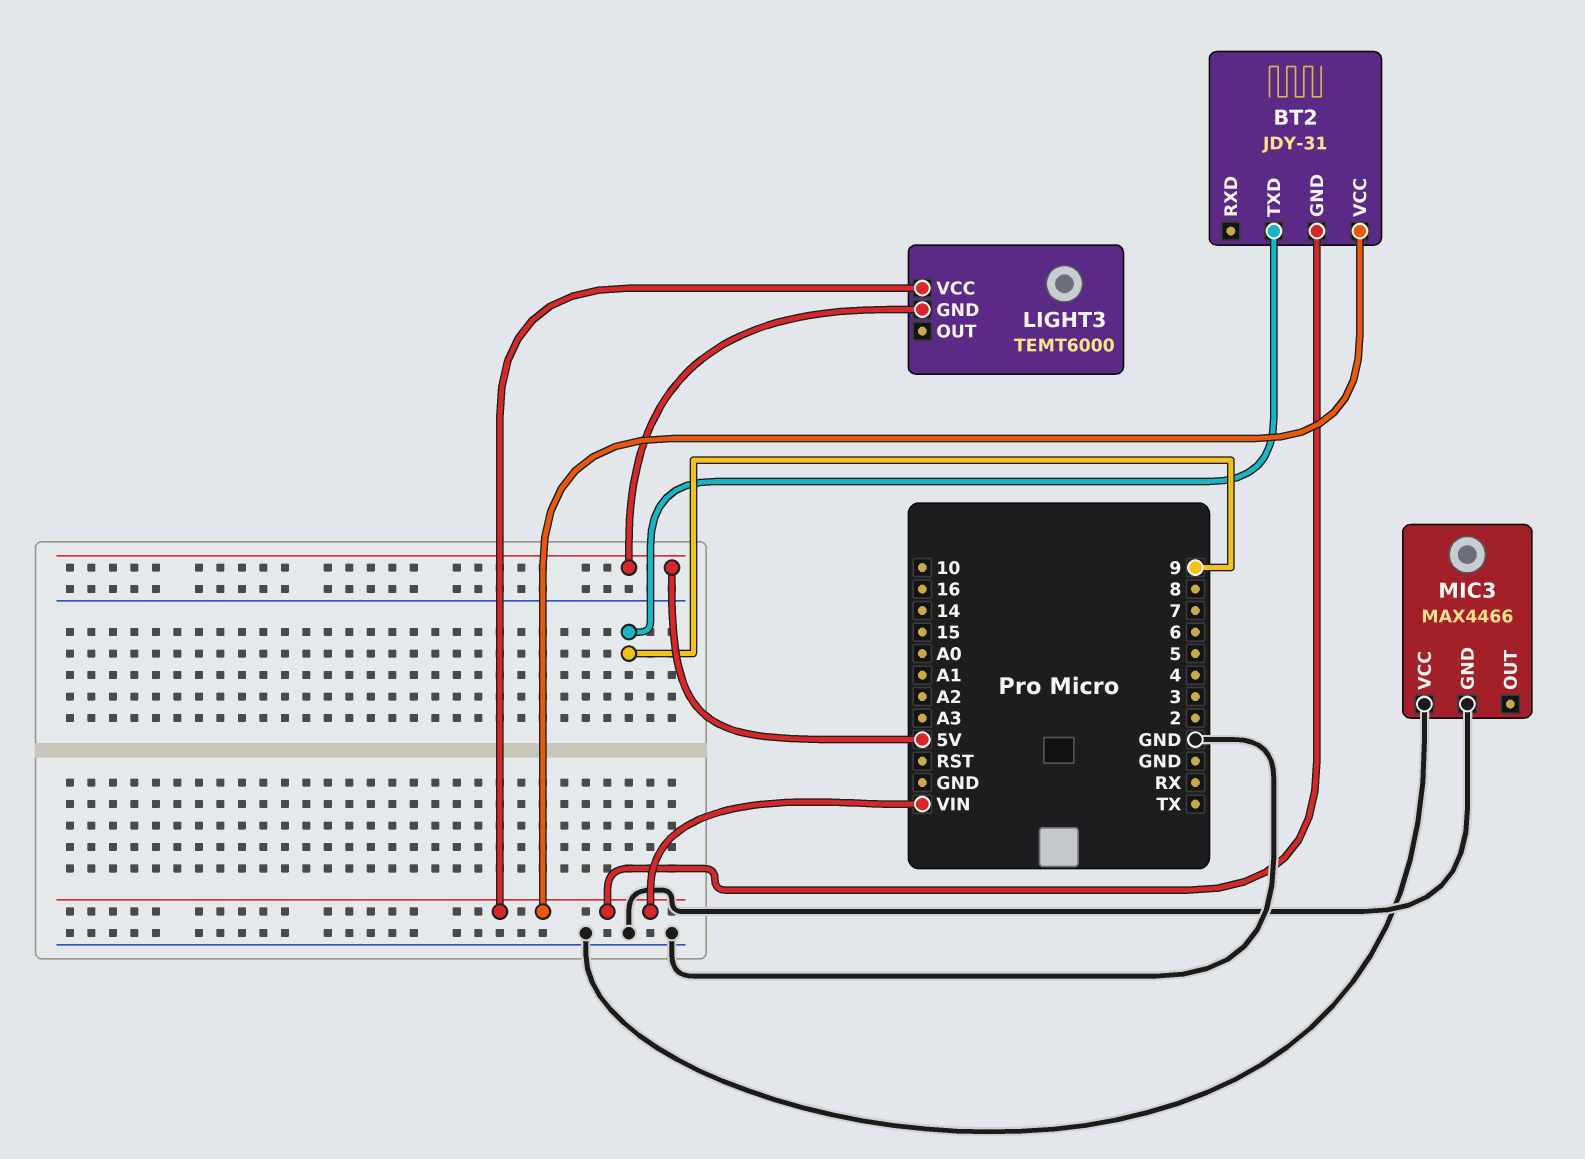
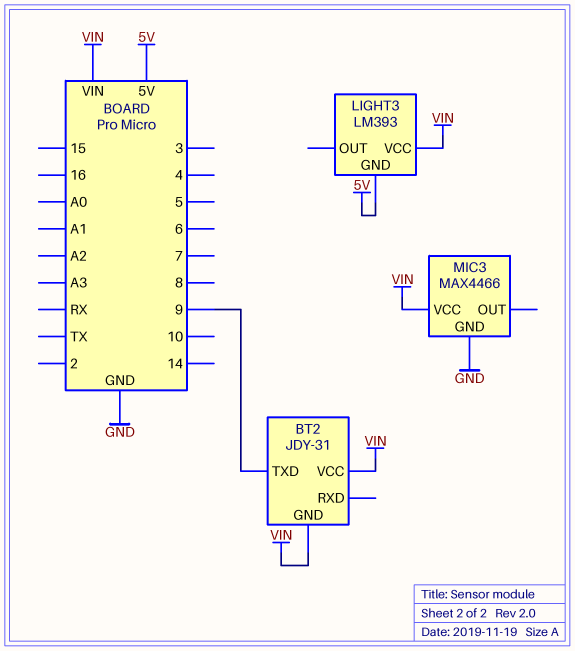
LIGHT3: TEMT6000 -> LM393
MIC3 pin VCC: GND -> VIN

